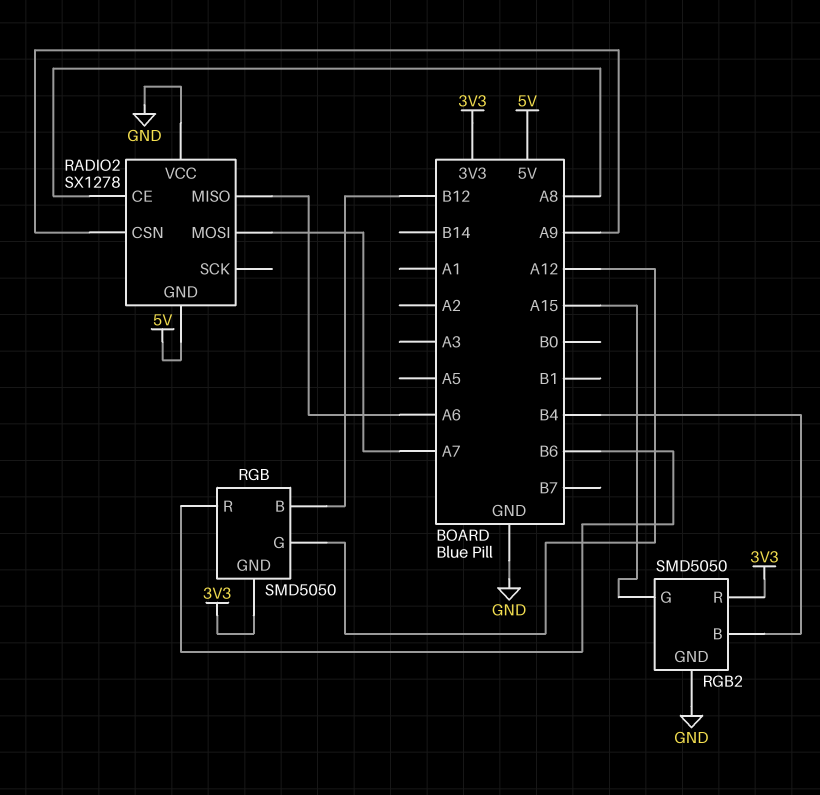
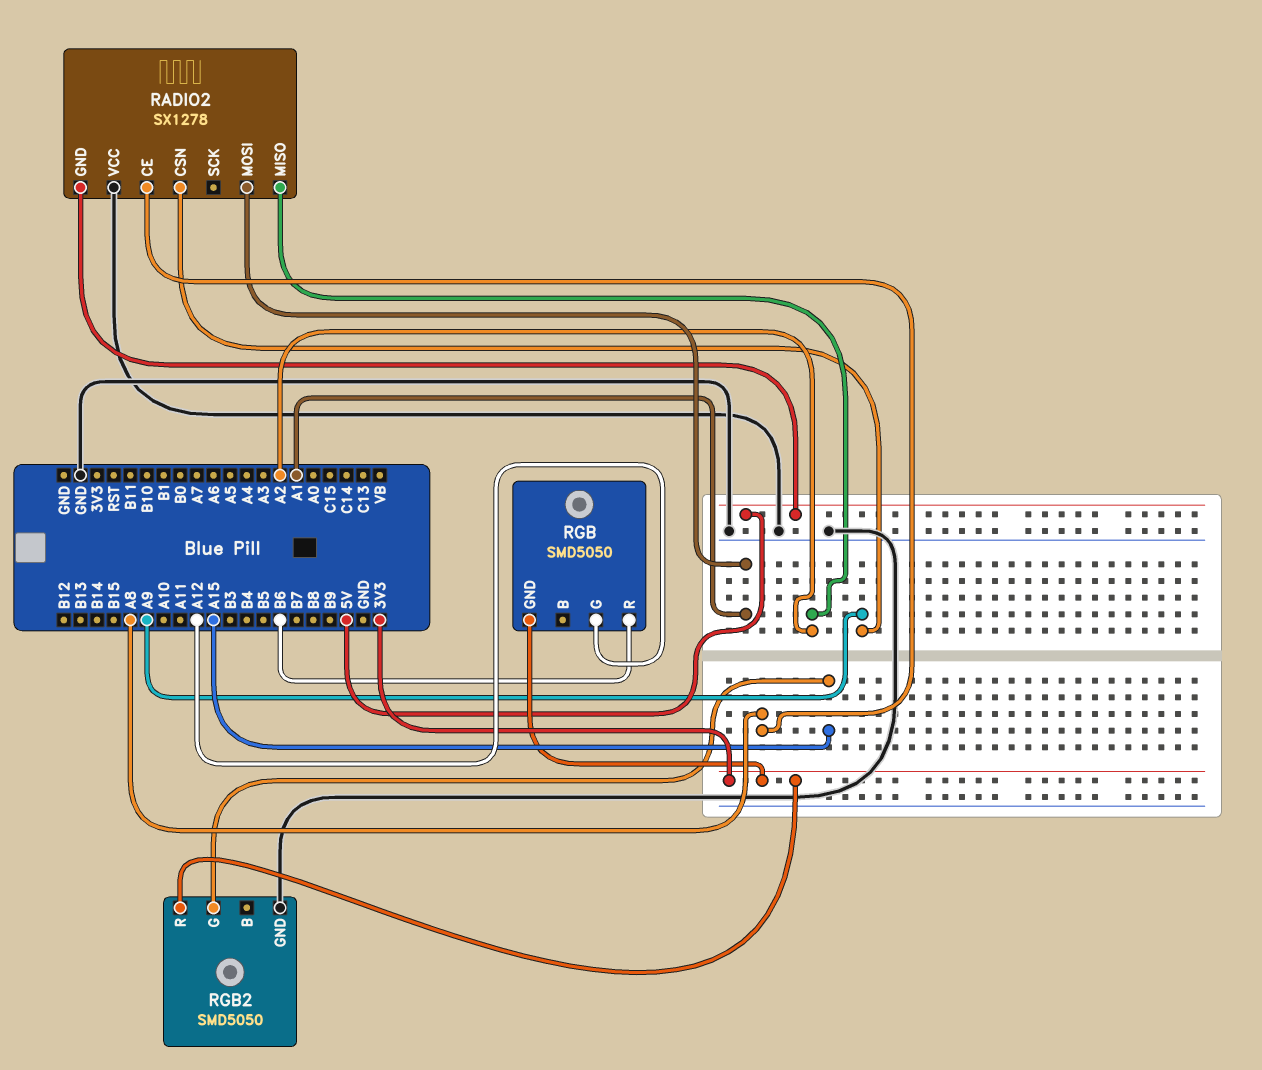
RADIO2 pin MISO: A6 -> A2
RADIO2 pin MOSI: A7 -> A1
RGB pin B: B12 -> none
RGB2 pin B: B4 -> none

